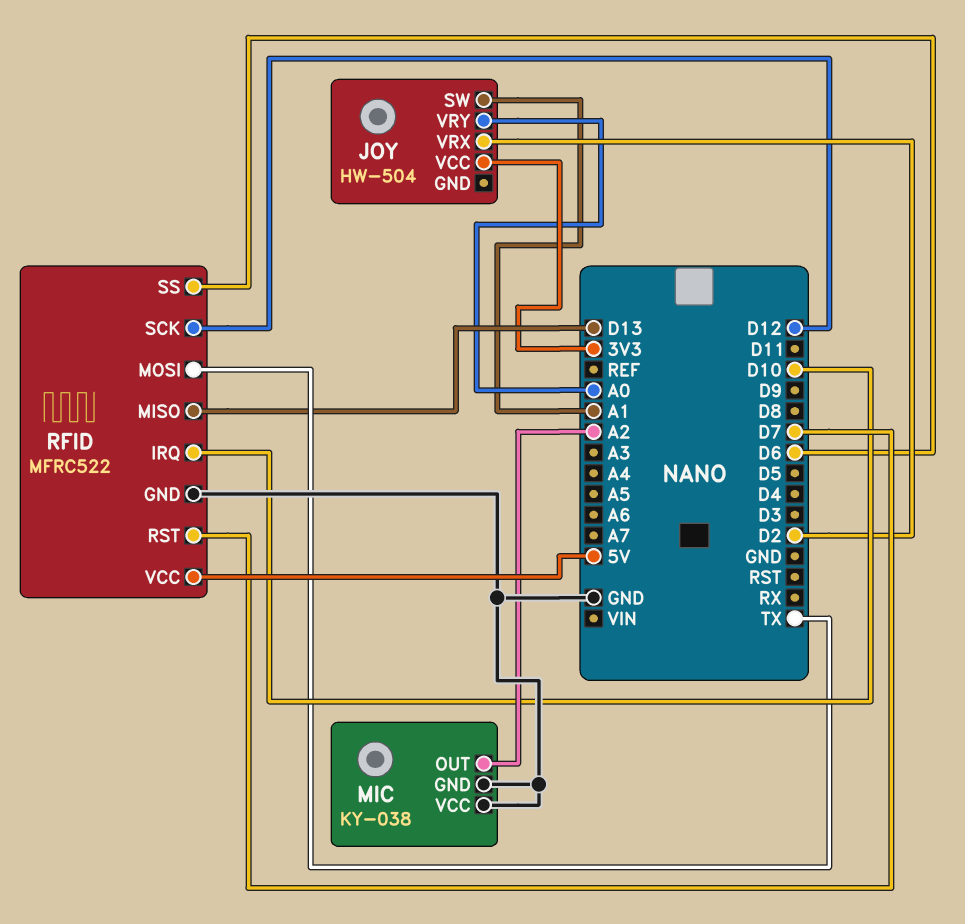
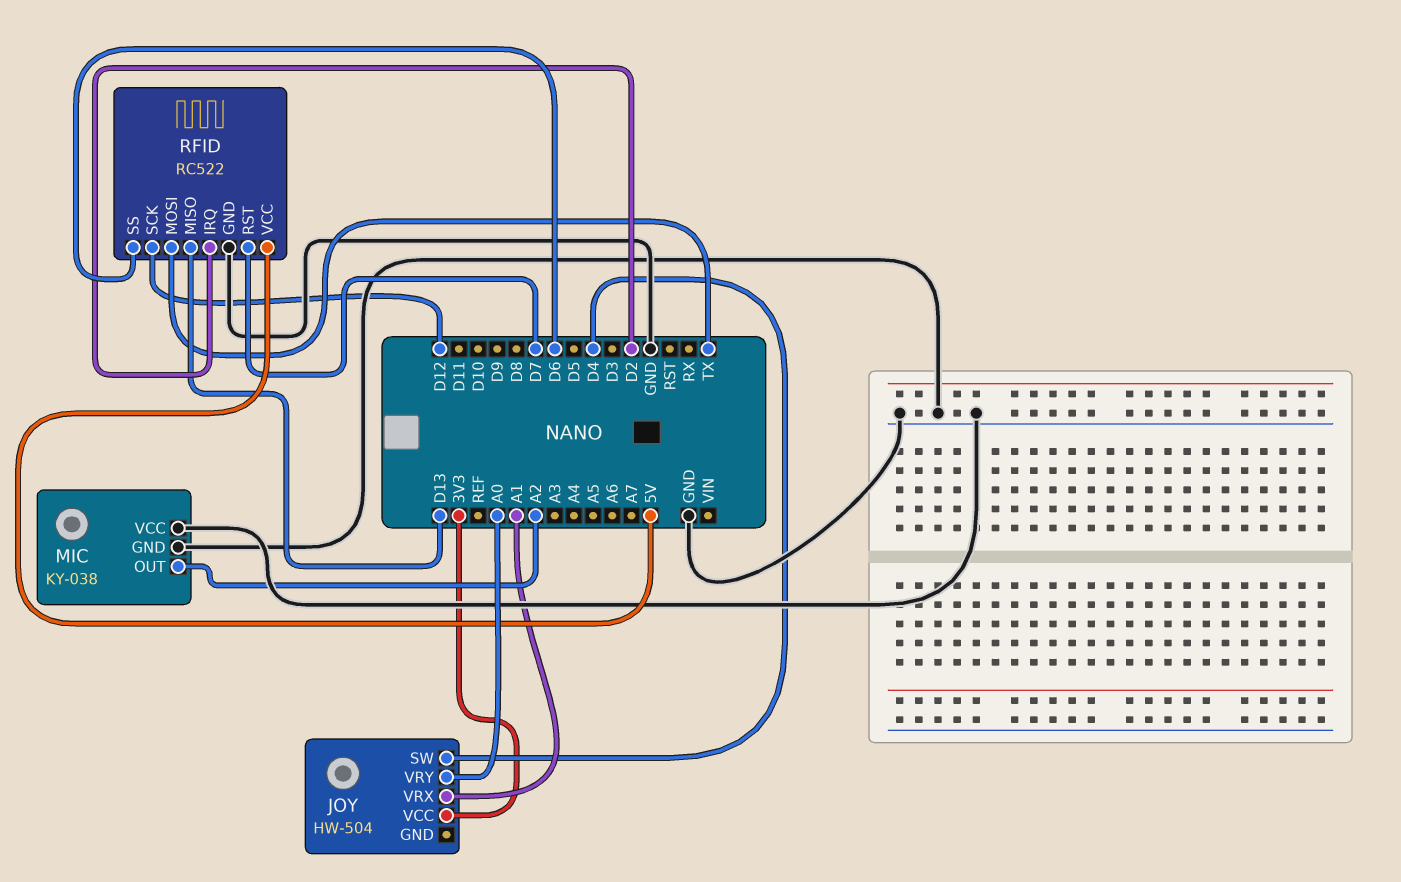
JOY pin SW: A1 -> D4
JOY pin VRX: D2 -> A1
RFID: MFRC522 -> RC522
RFID pin IRQ: D10 -> D2

